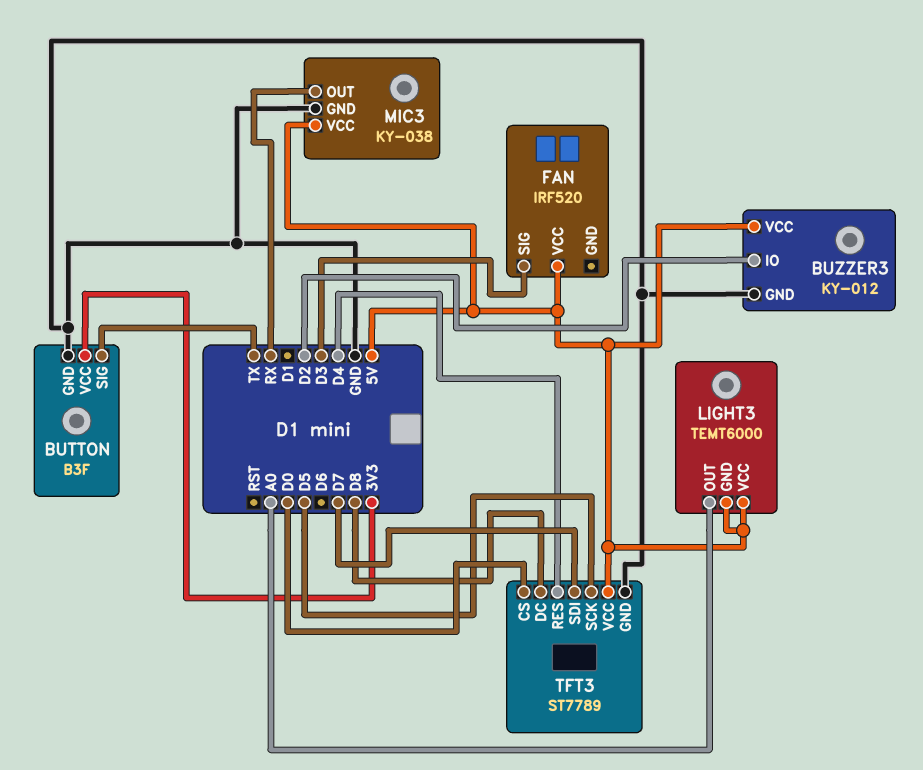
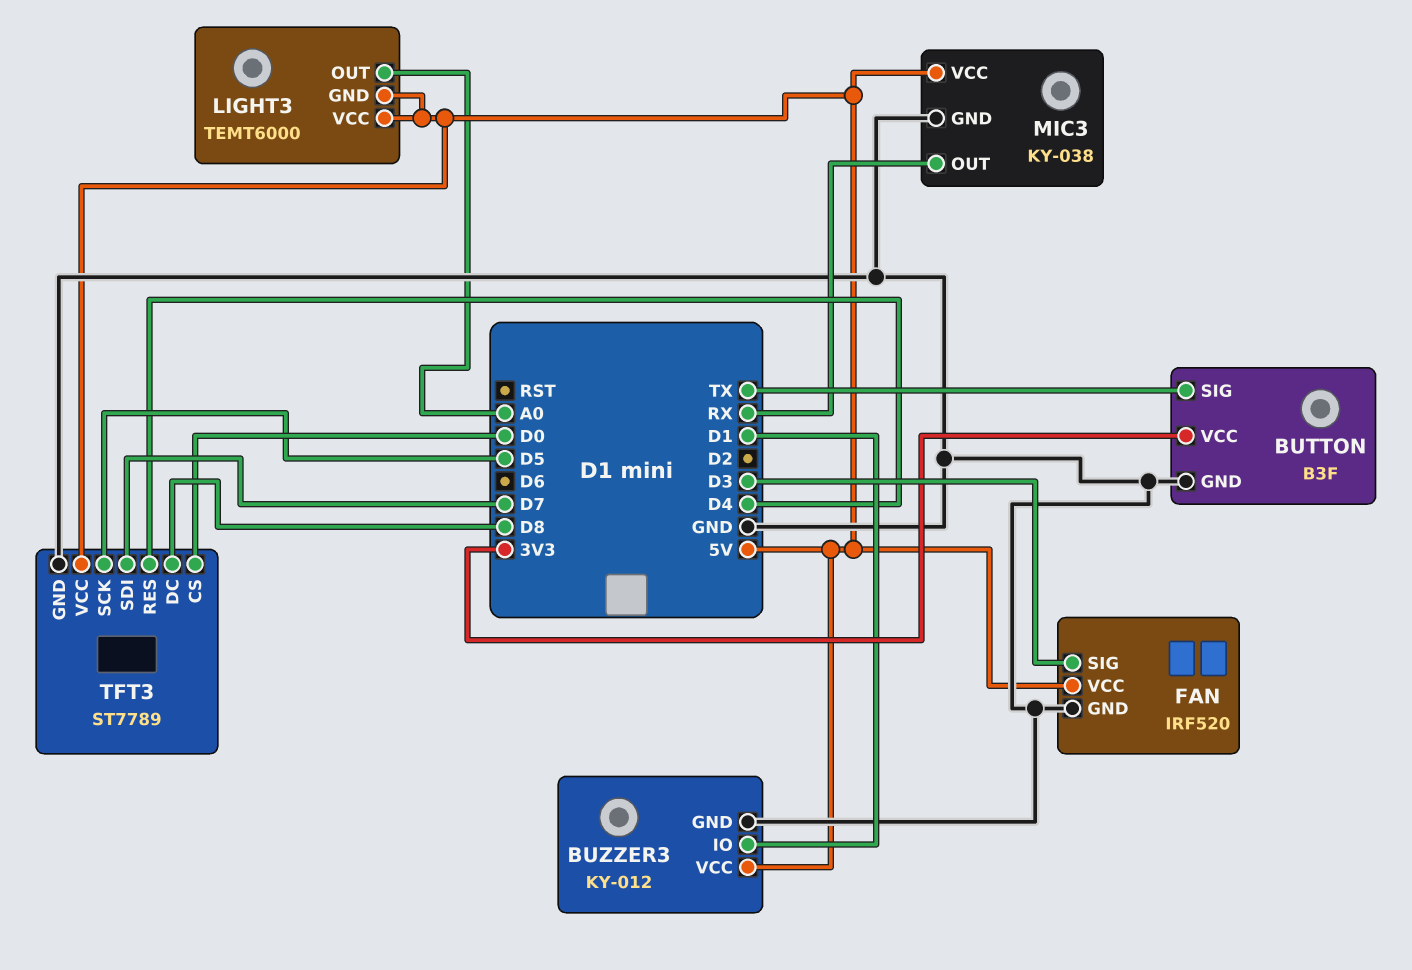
BUZZER3 pin IO: D2 -> D1
FAN pin GND: none -> GND

